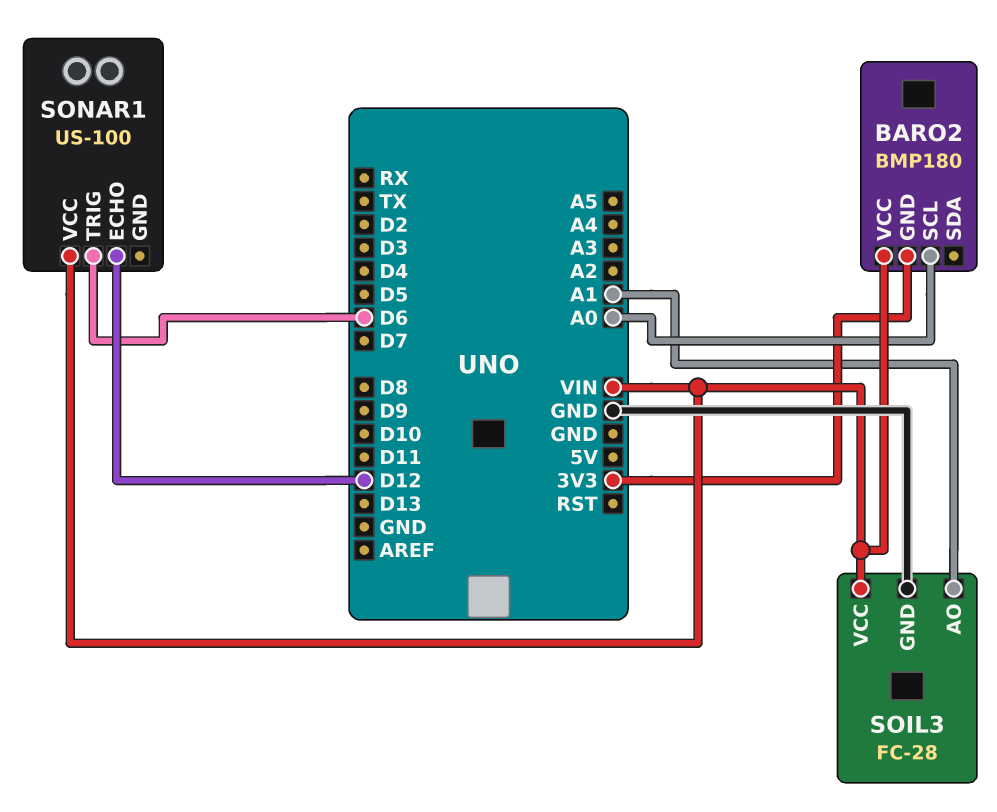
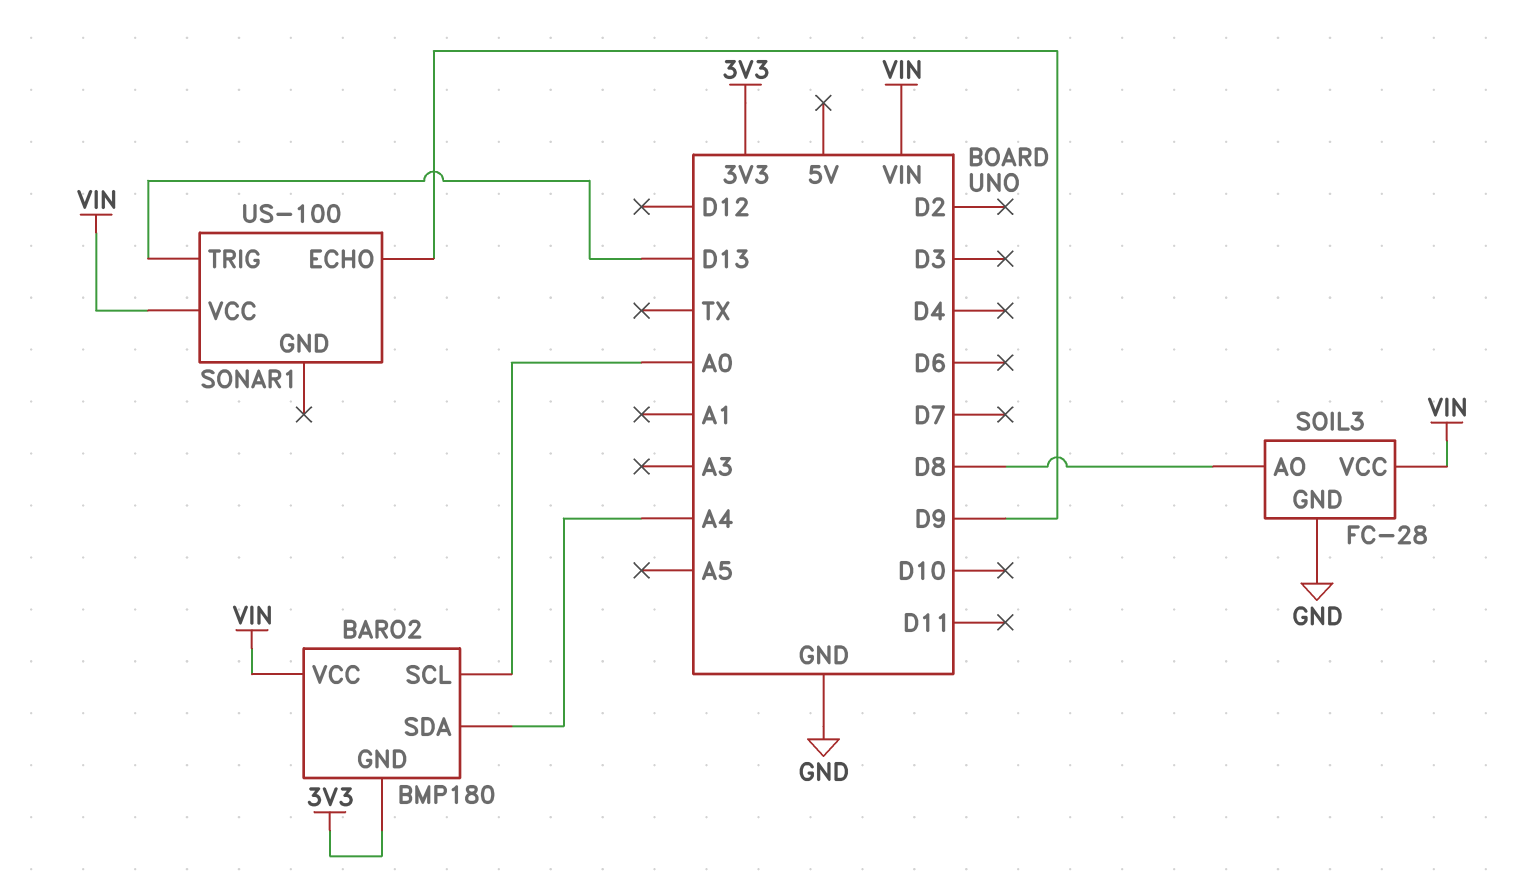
BARO2 pin SDA: none -> A4
SOIL3 pin AO: A1 -> D8
SONAR1 pin ECHO: D12 -> D9
SONAR1 pin TRIG: D6 -> D13

